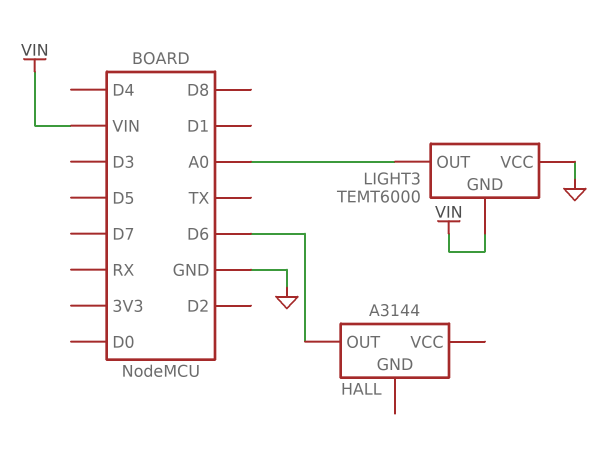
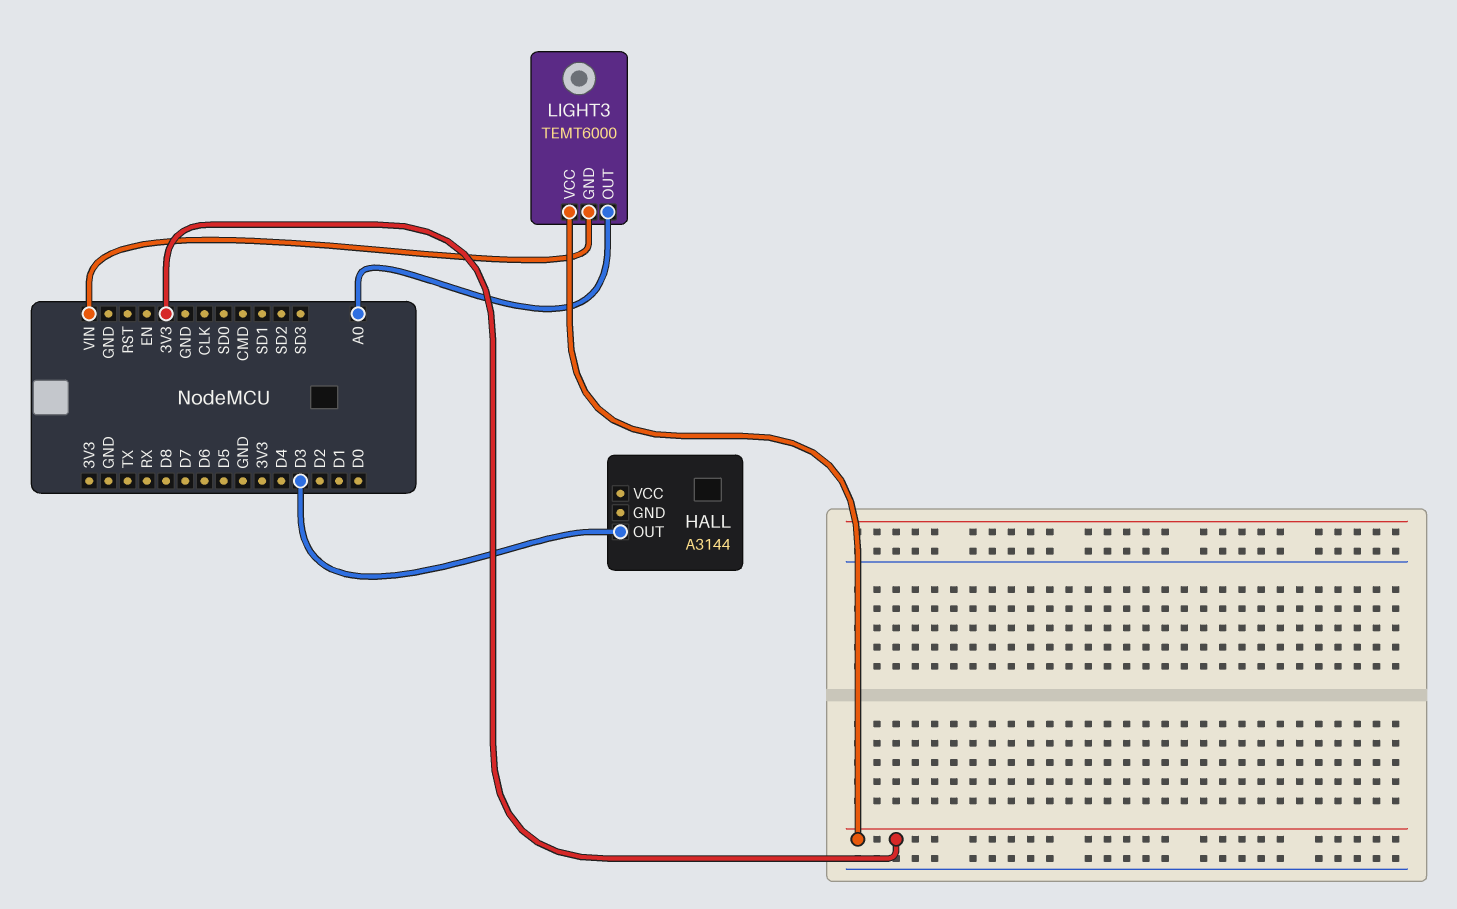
HALL pin OUT: D6 -> D3
LIGHT3 pin VCC: GND -> 3V3

